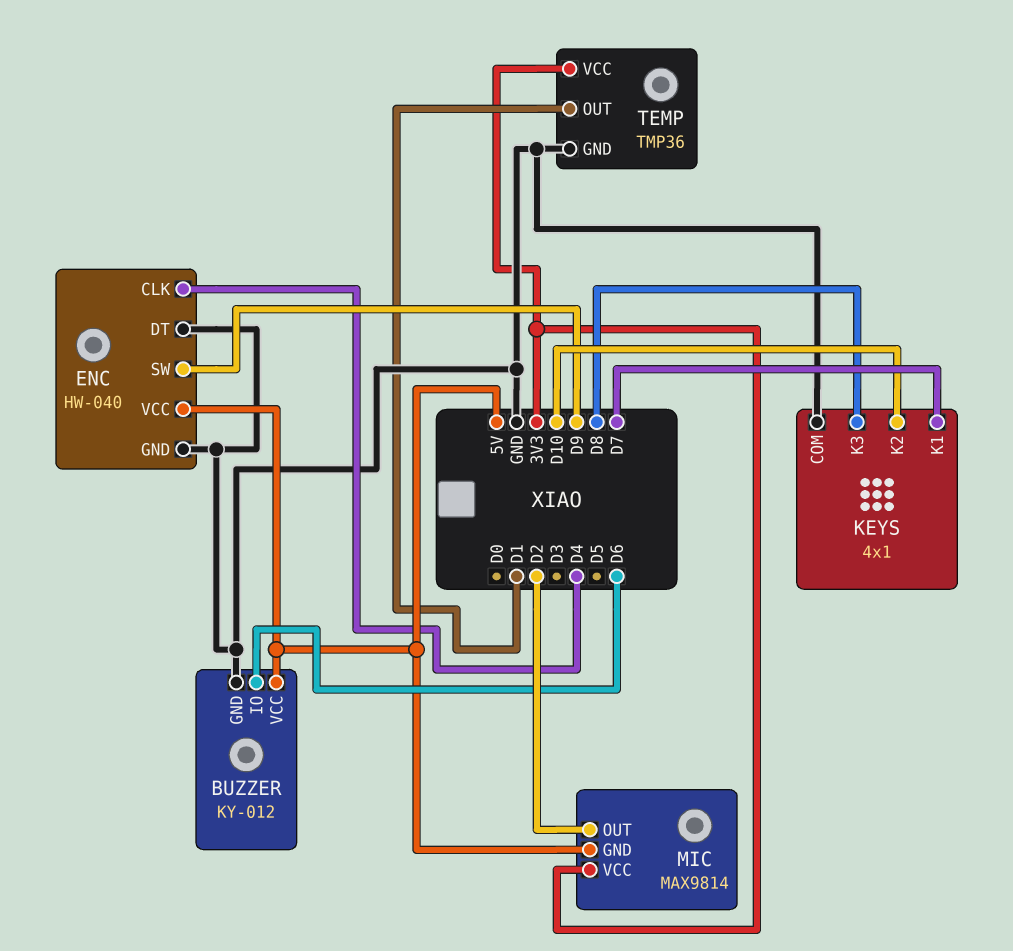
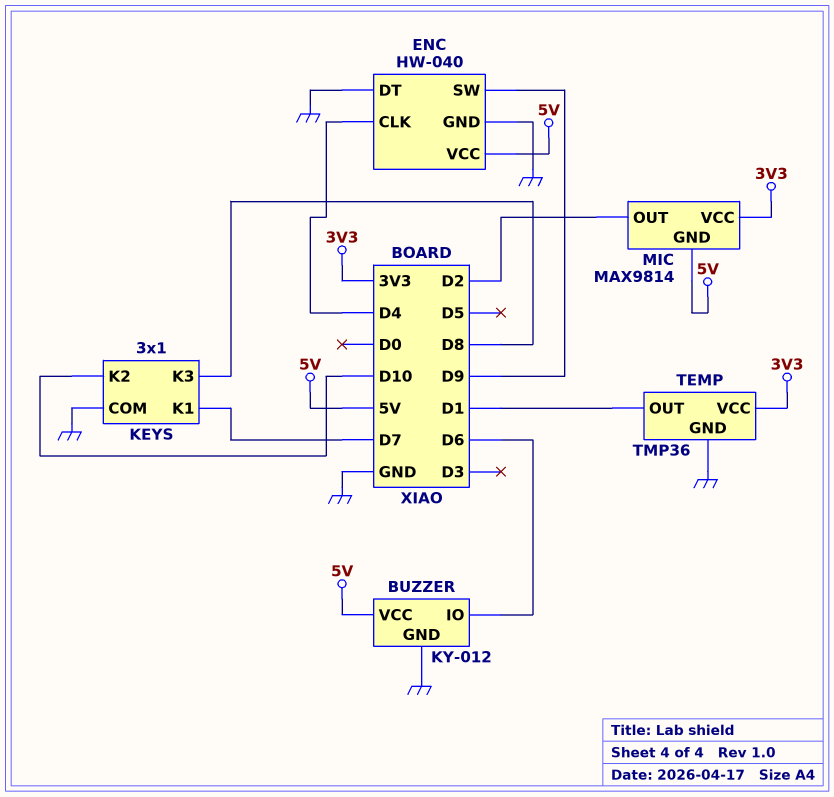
KEYS: 4x1 -> 3x1

